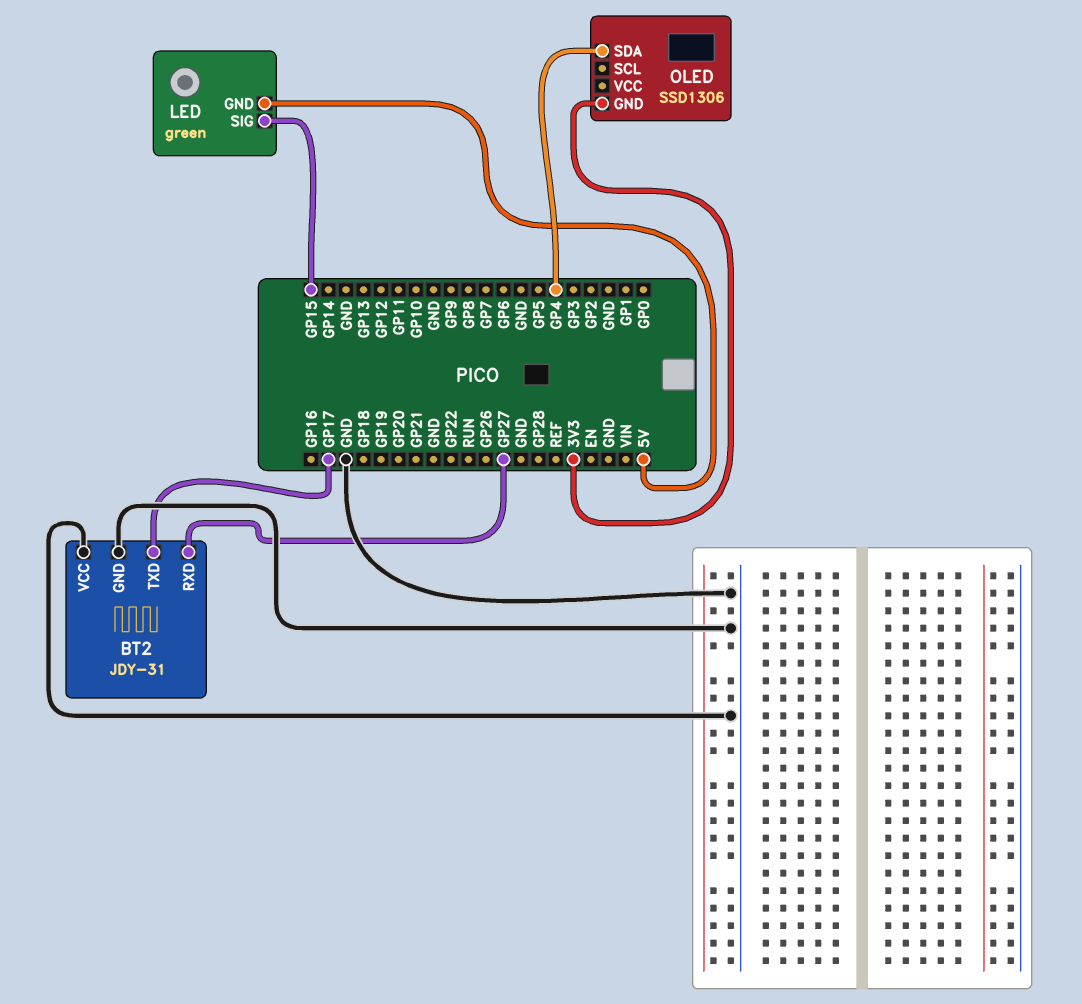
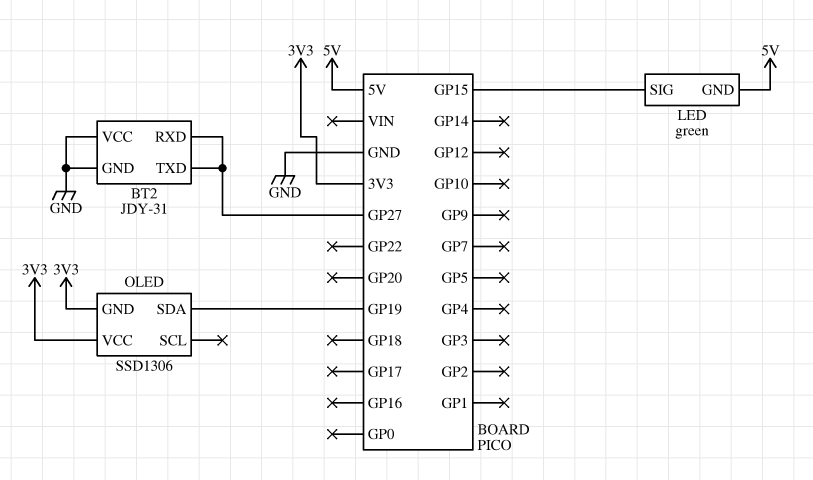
BT2 pin TXD: GP17 -> GP27
OLED pin SDA: GP4 -> GP19
OLED pin VCC: none -> 3V3

